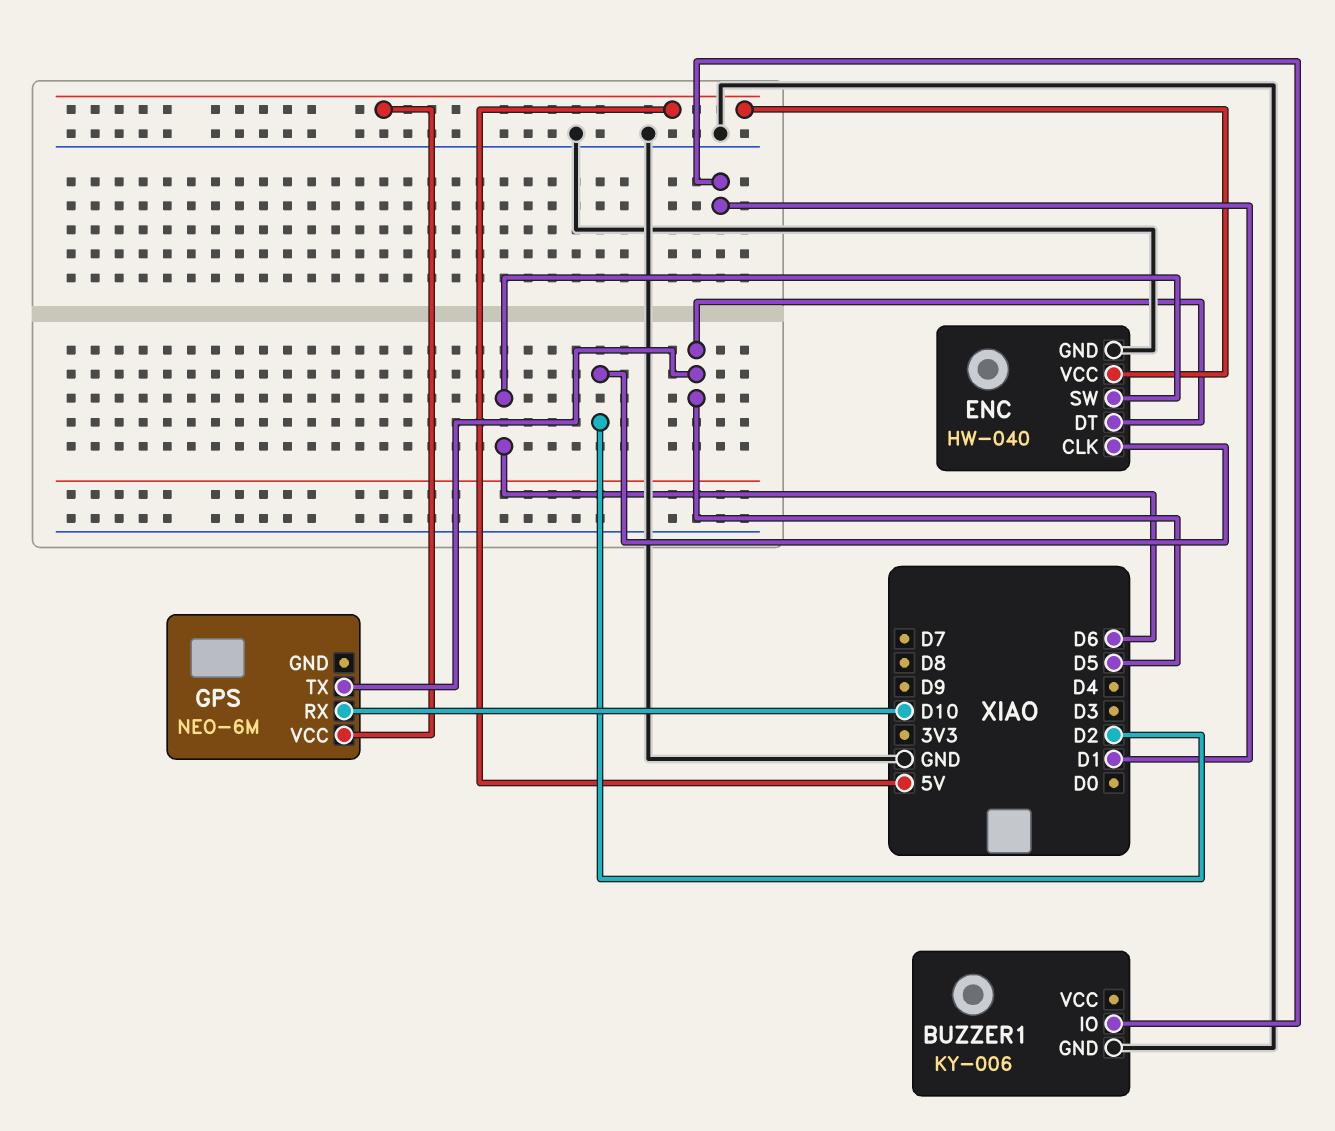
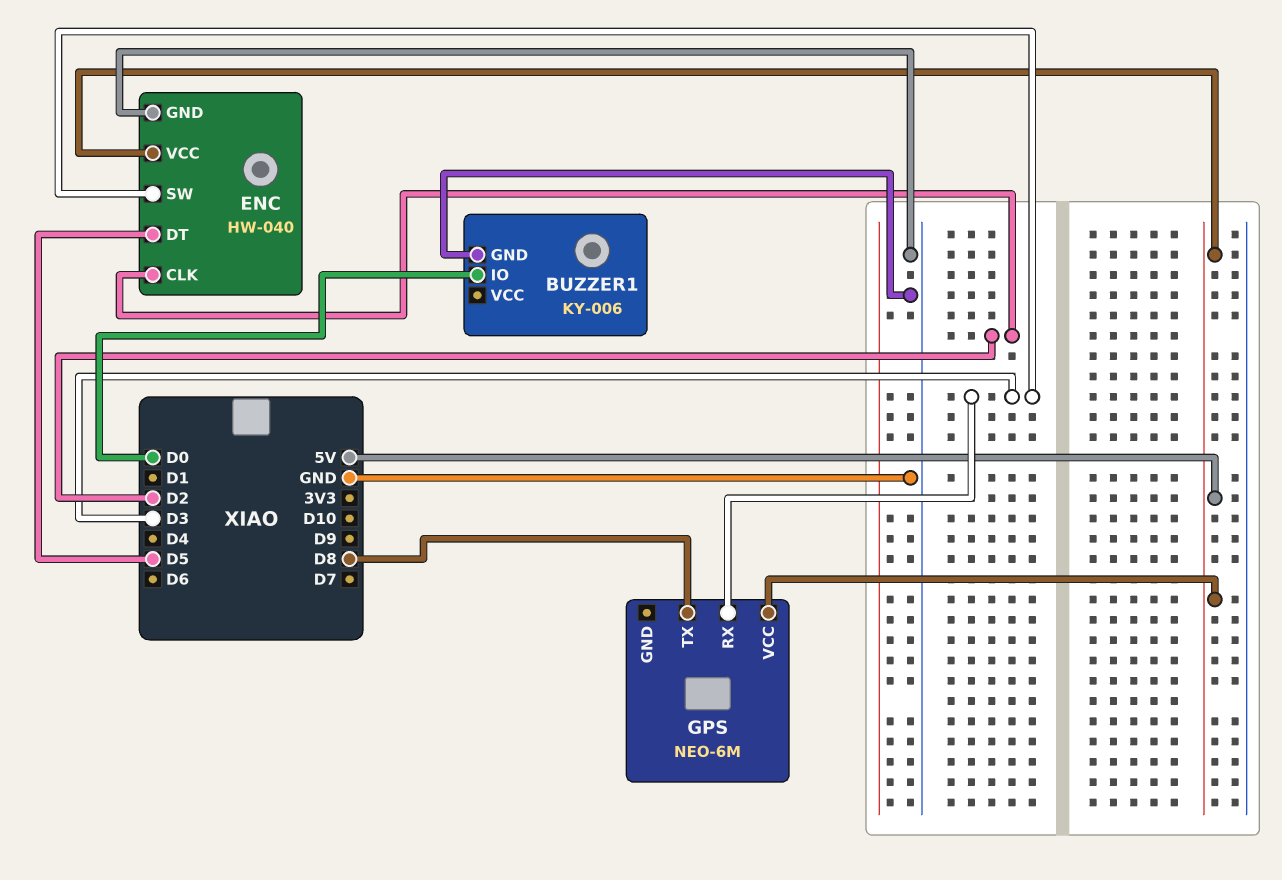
BUZZER1 pin IO: D1 -> D0
ENC pin SW: D6 -> D3
GPS pin RX: D10 -> D3
GPS pin TX: D5 -> D8

